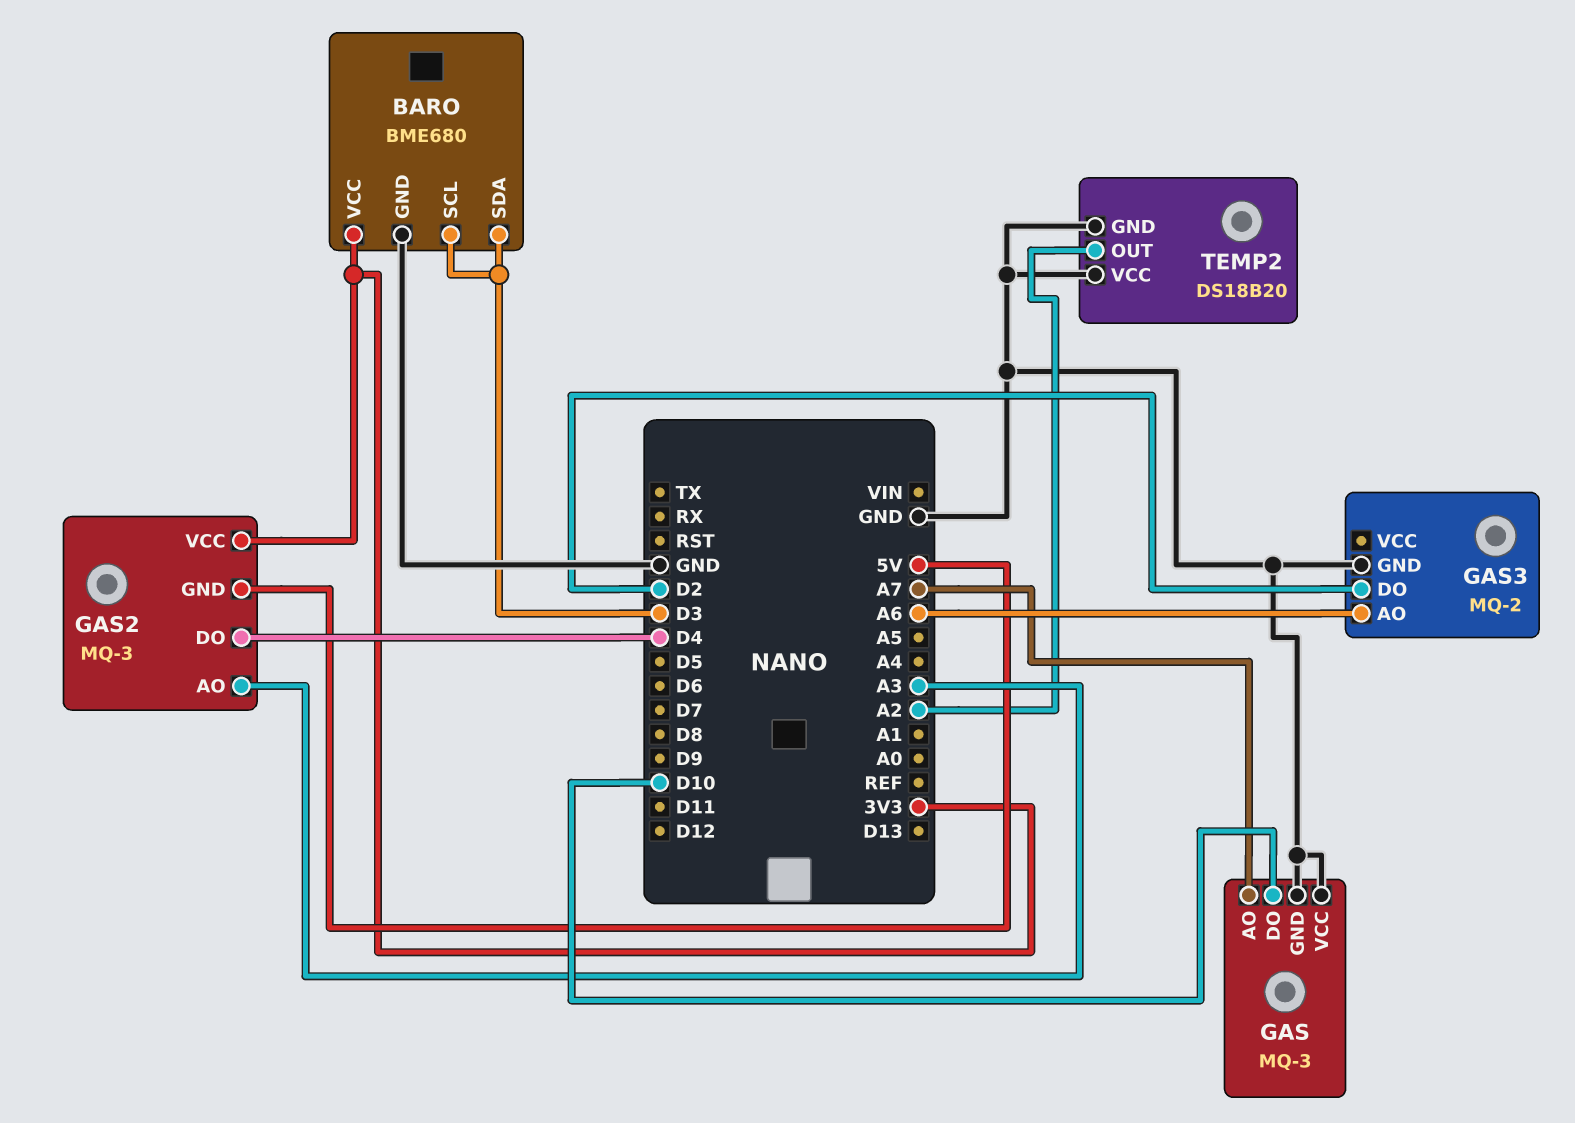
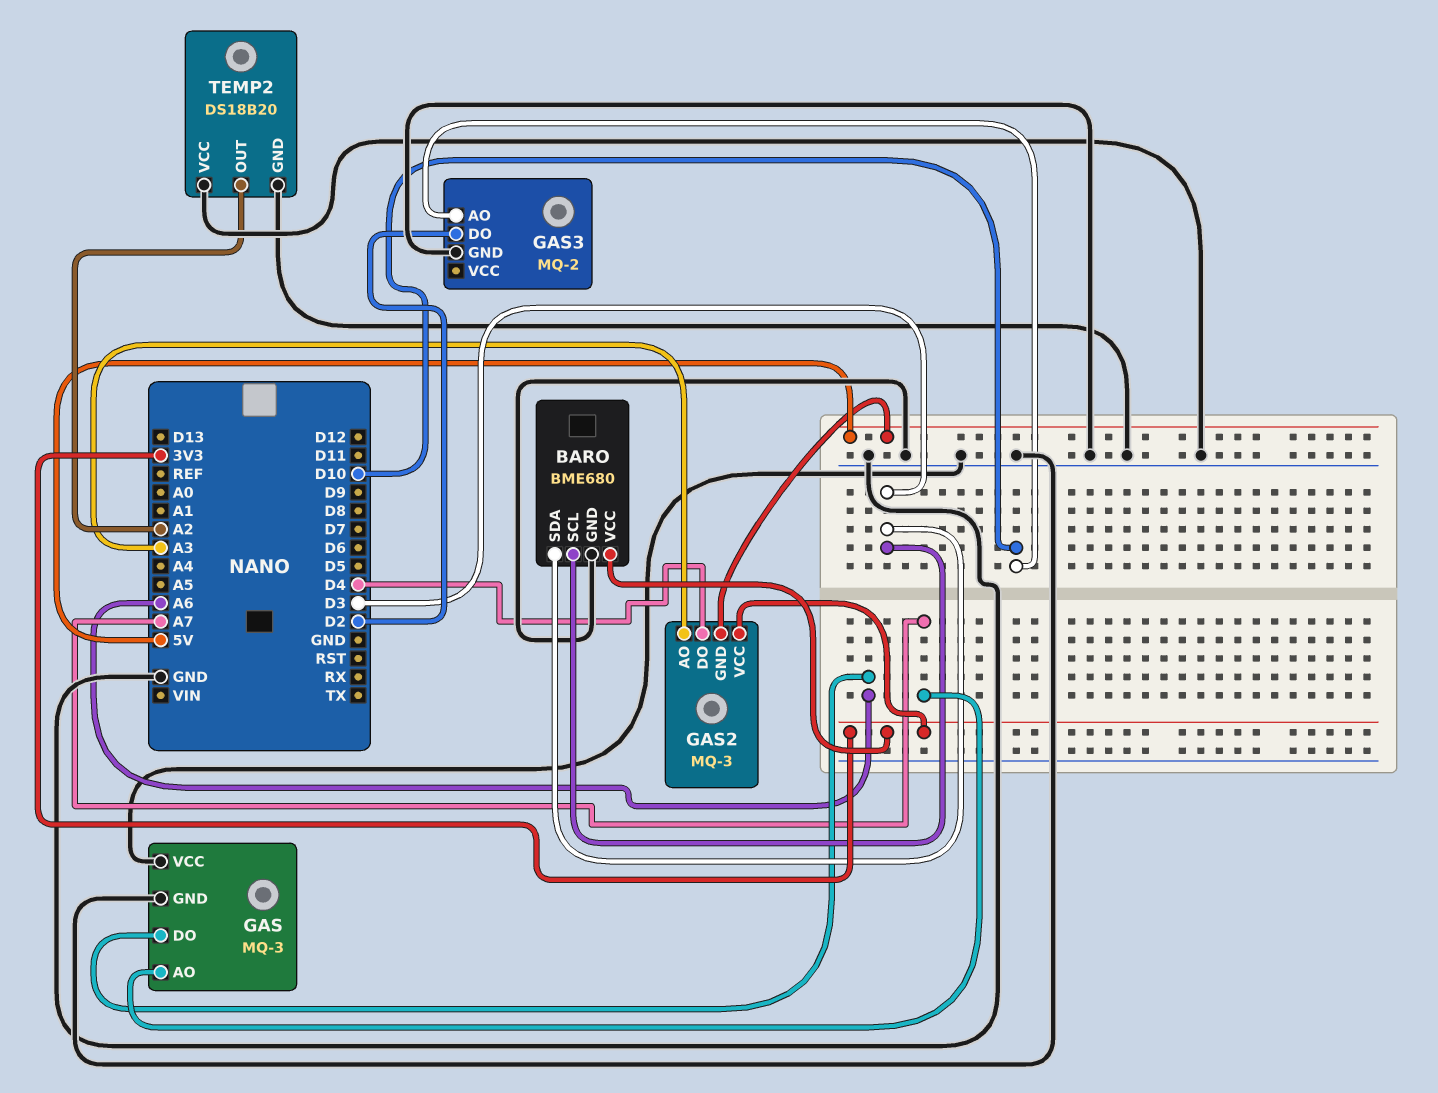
GAS pin DO: D10 -> A6
GAS3 pin AO: A6 -> D10

